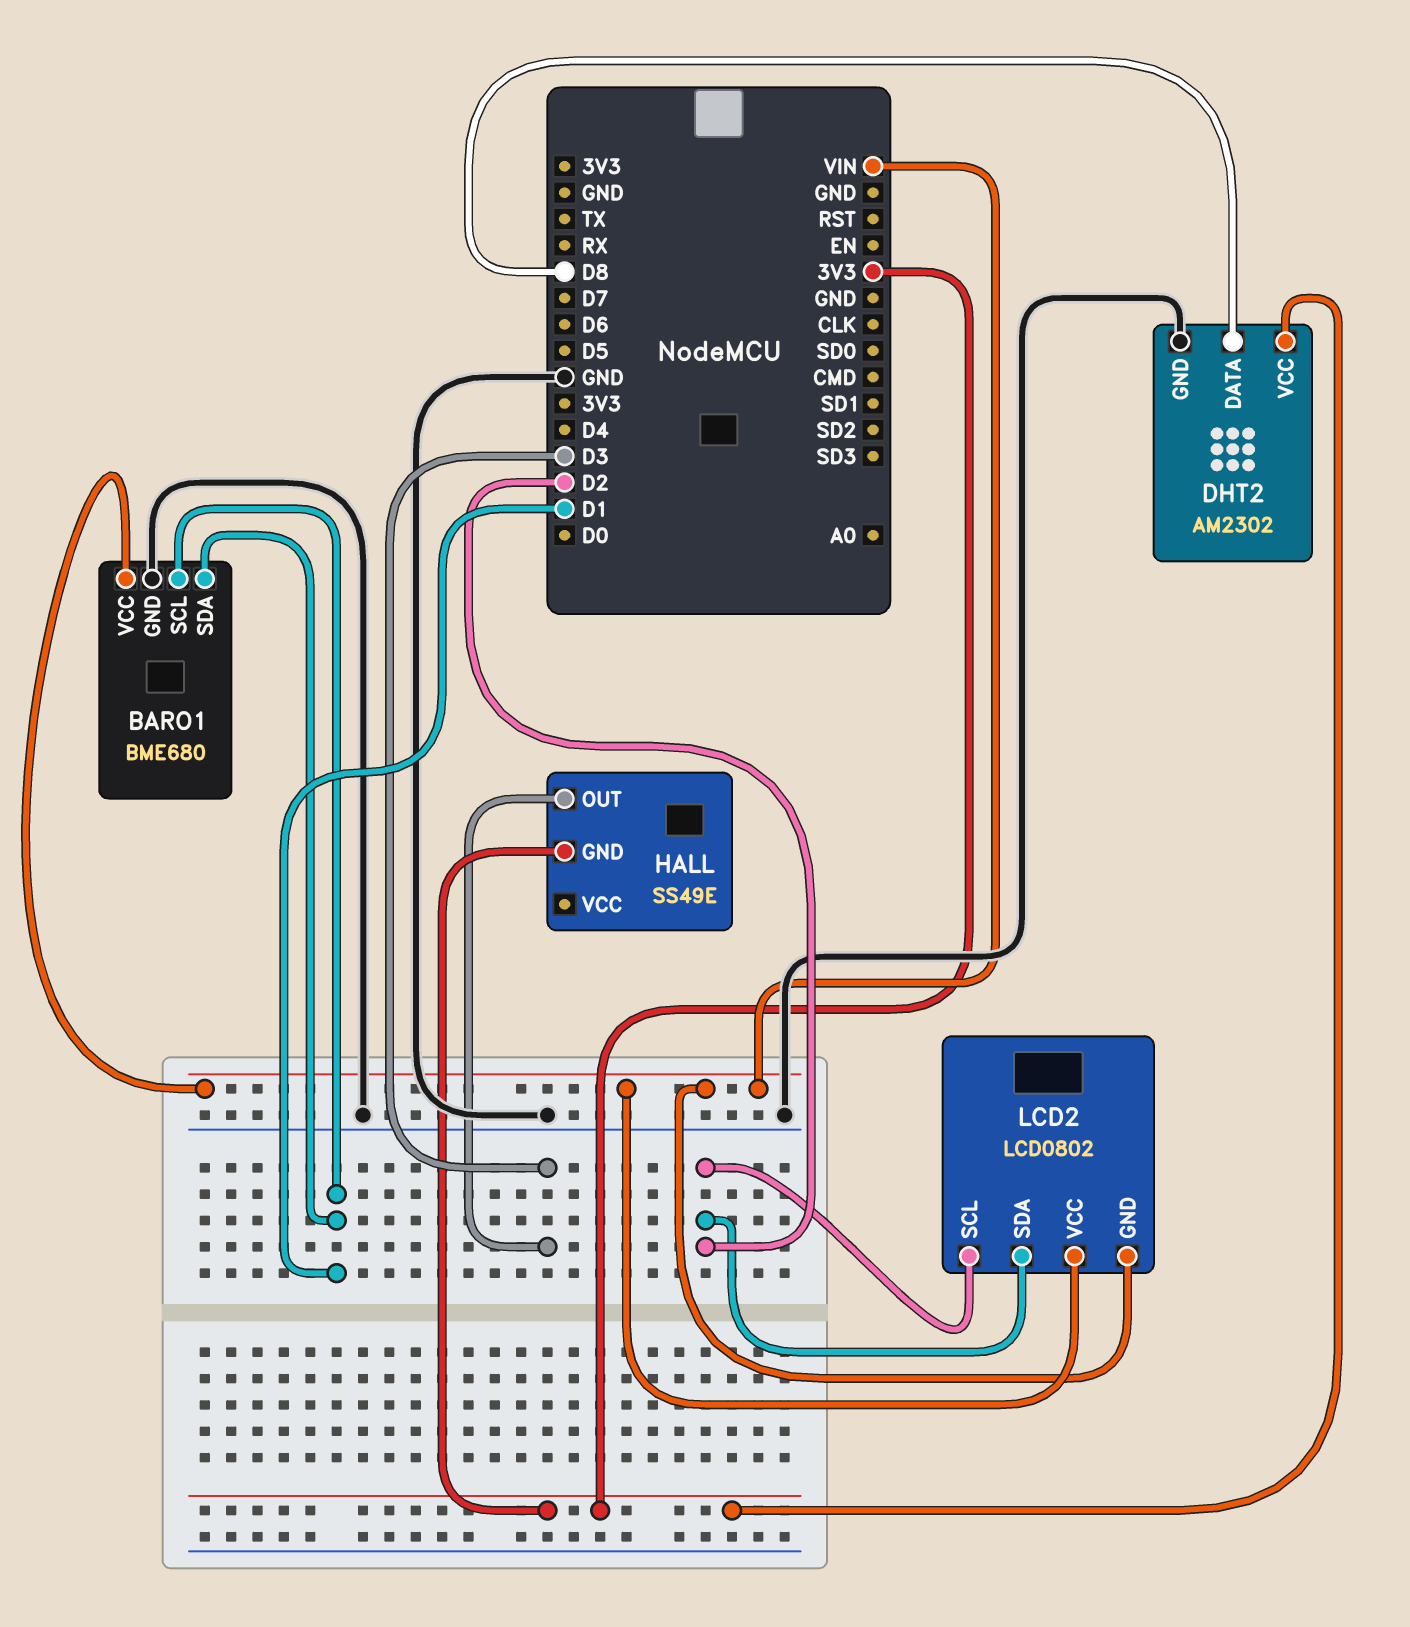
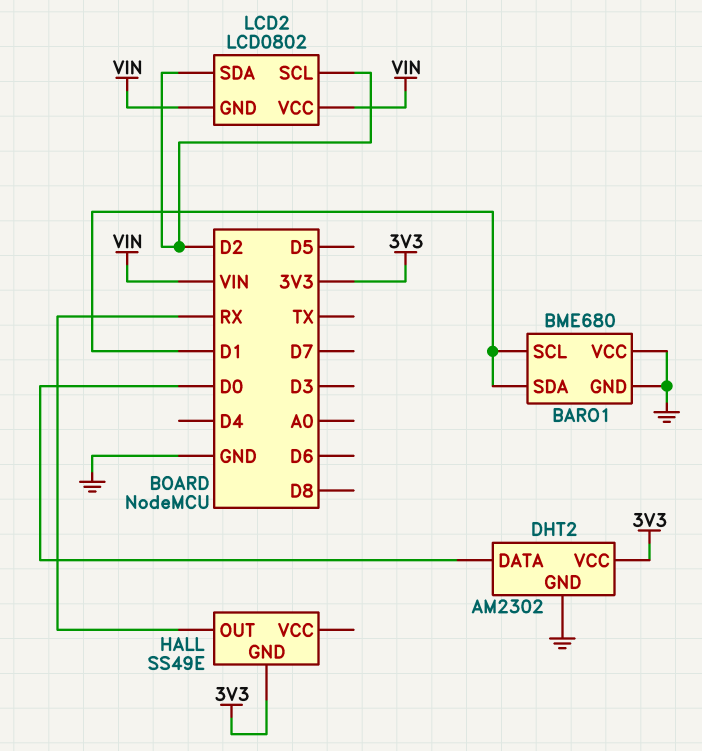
BARO1 pin VCC: VIN -> GND
DHT2 pin DATA: D8 -> D0
HALL pin OUT: D3 -> RX

